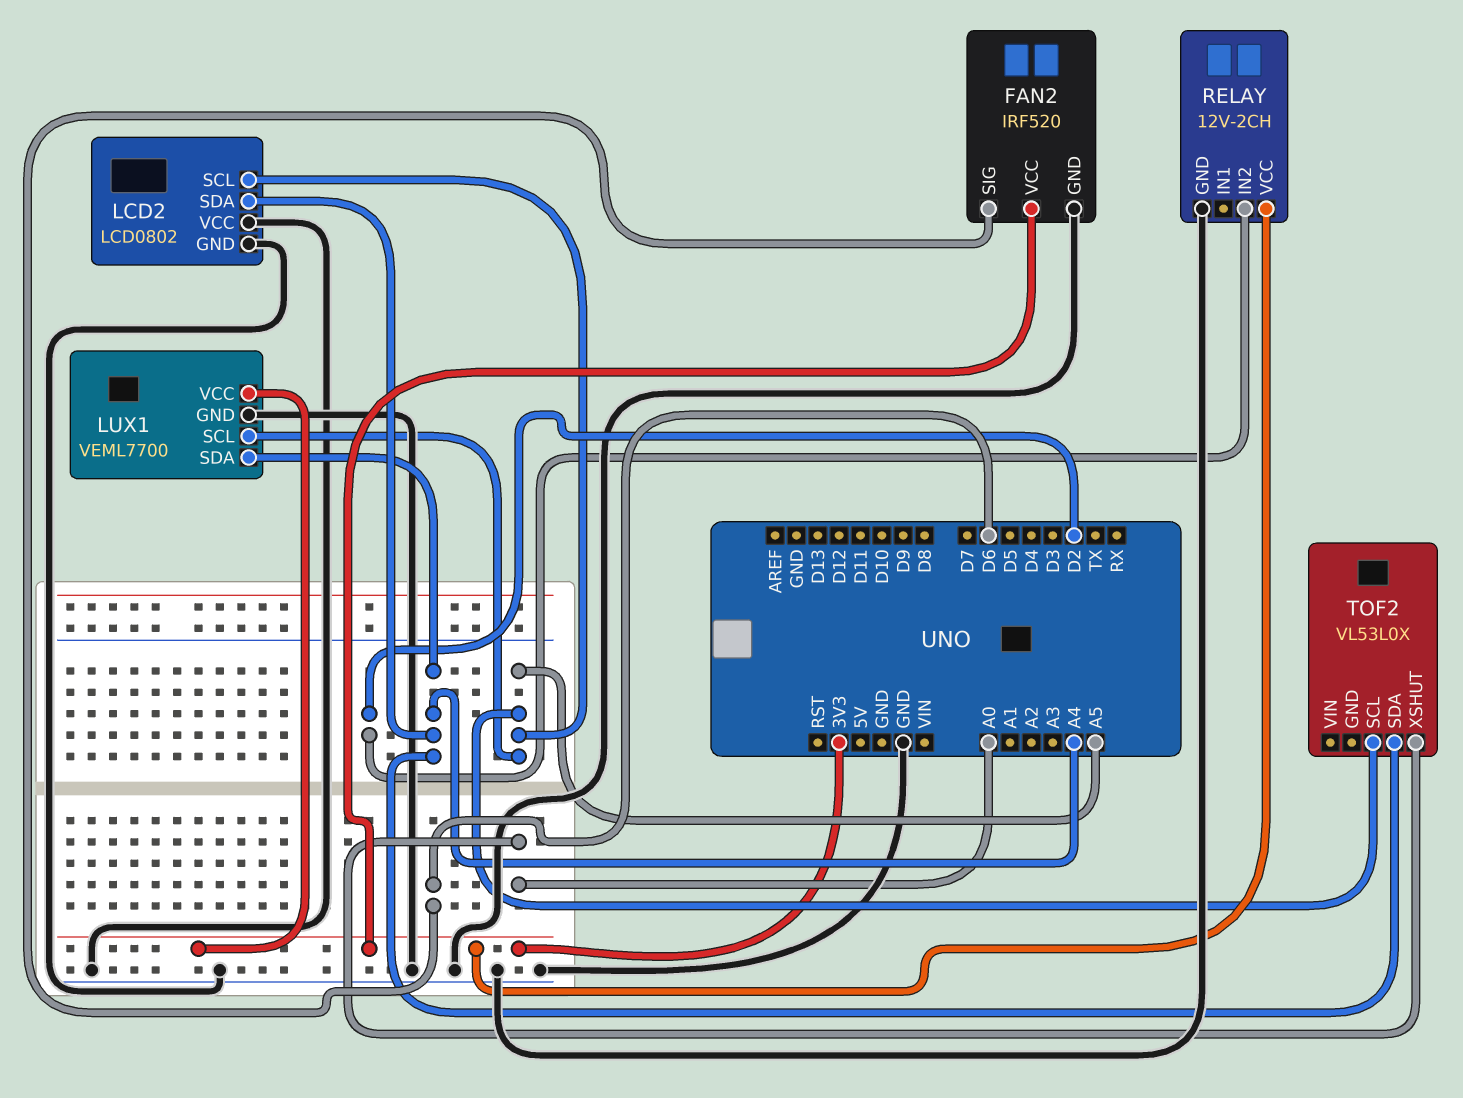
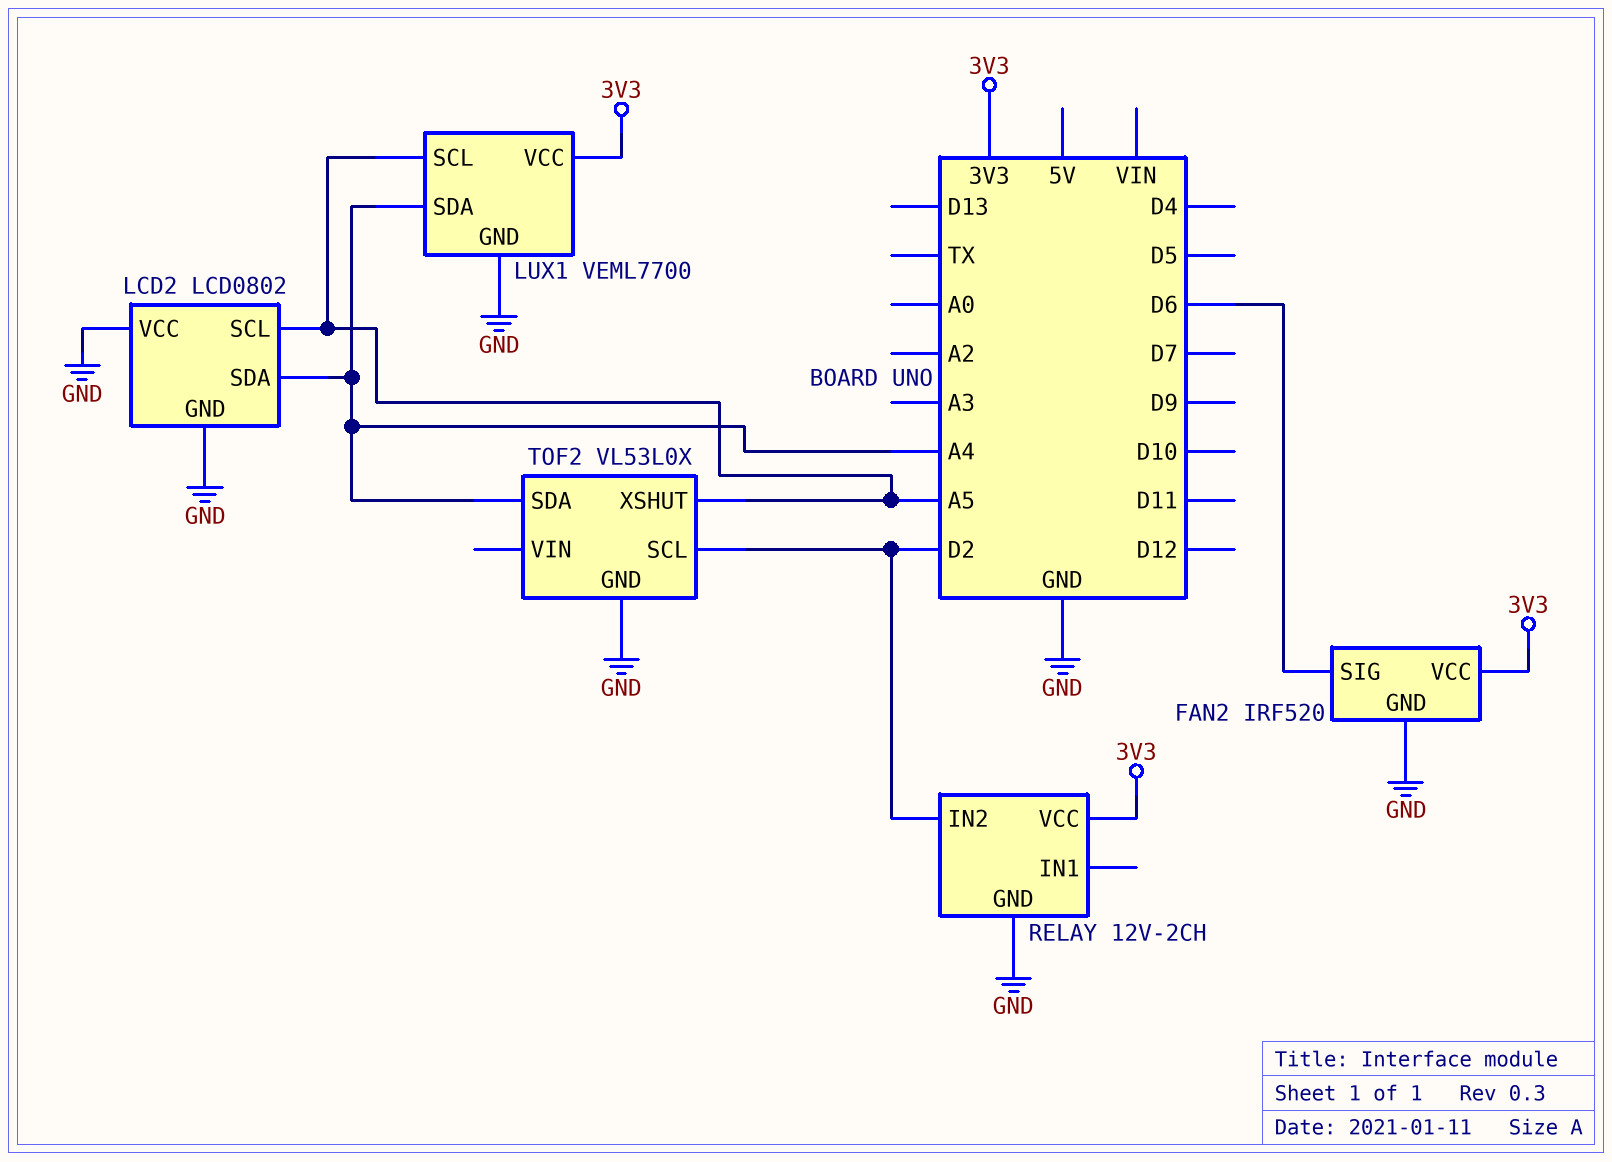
TOF2 pin GND: none -> GND
TOF2 pin SCL: A5 -> D2
TOF2 pin XSHUT: A0 -> A5

